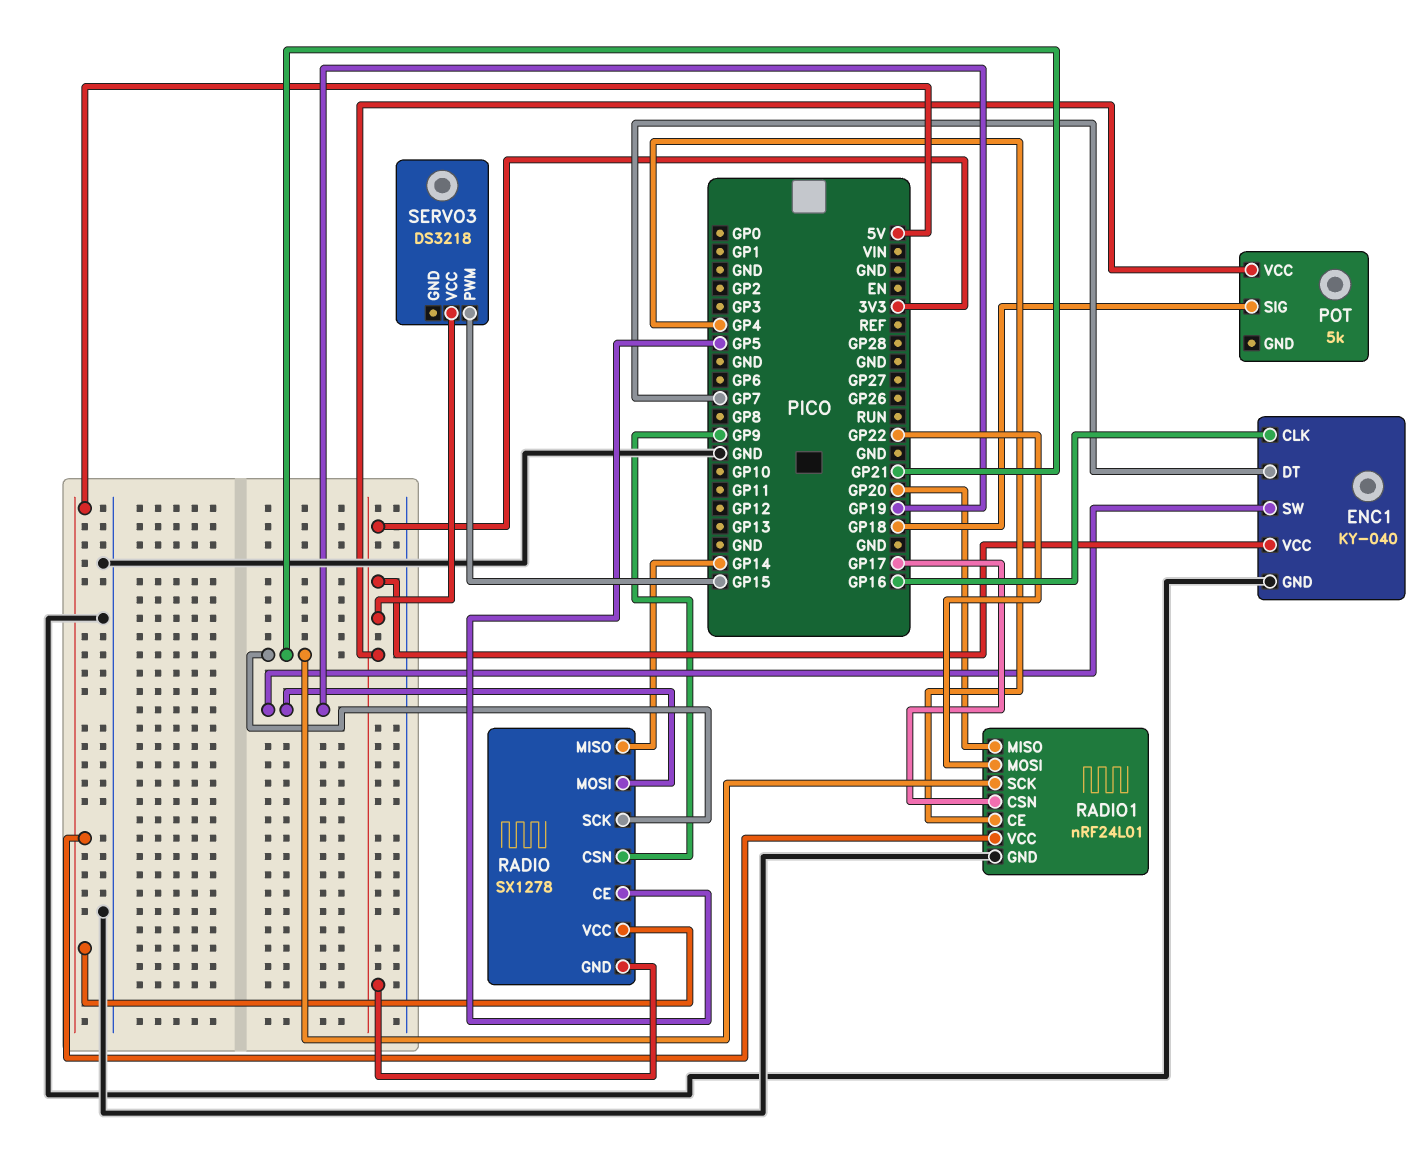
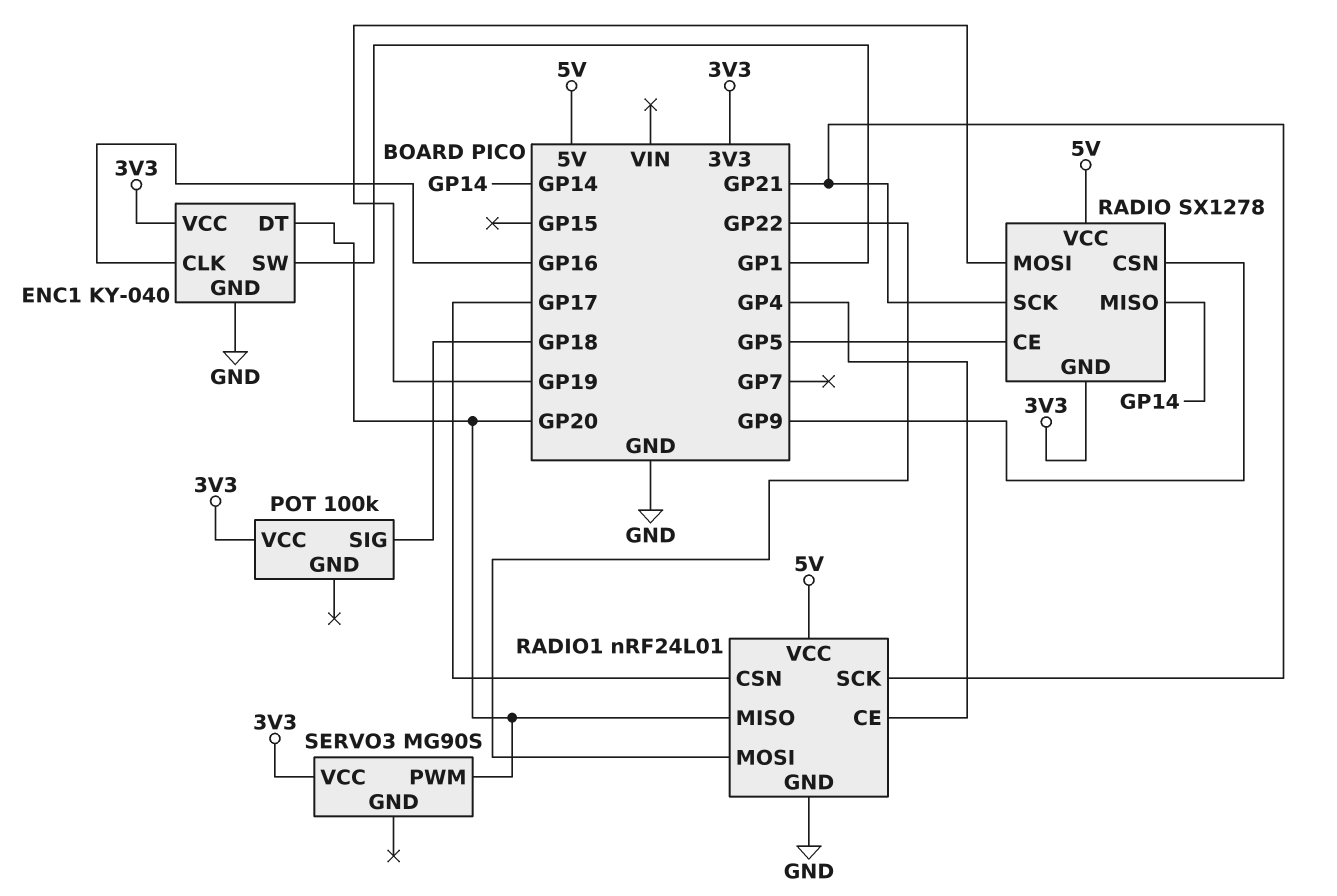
ENC1 pin DT: GP7 -> GP20
ENC1 pin SW: GP19 -> GP1
POT: 5k -> 100k
SERVO3: DS3218 -> MG90S
SERVO3 pin PWM: GP15 -> GP20

